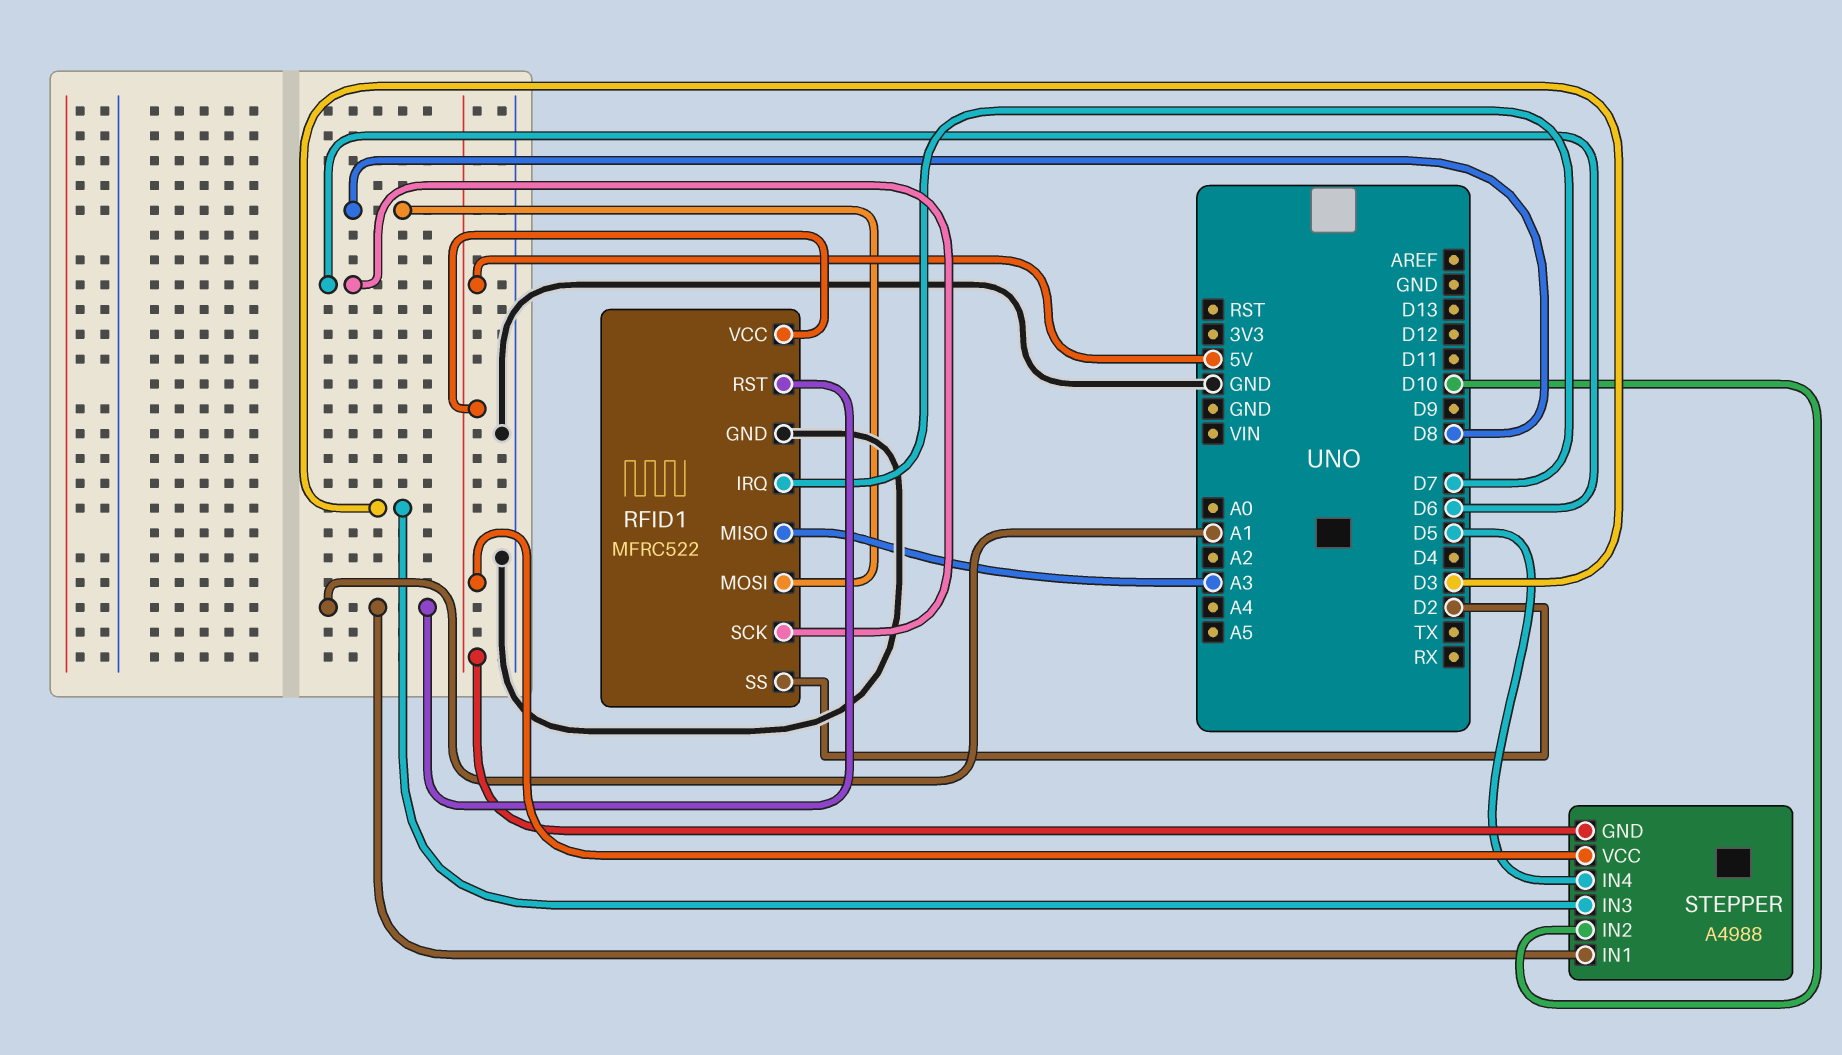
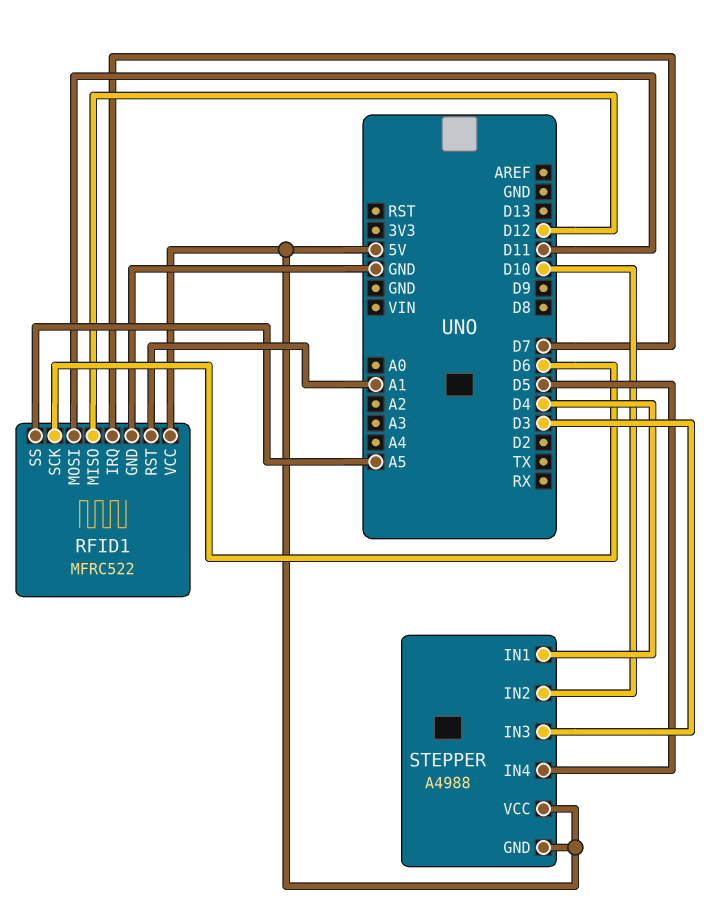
RFID1 pin MISO: A3 -> D12
RFID1 pin MOSI: D8 -> D11
RFID1 pin SS: D2 -> A5
STEPPER pin IN1: A1 -> D4

